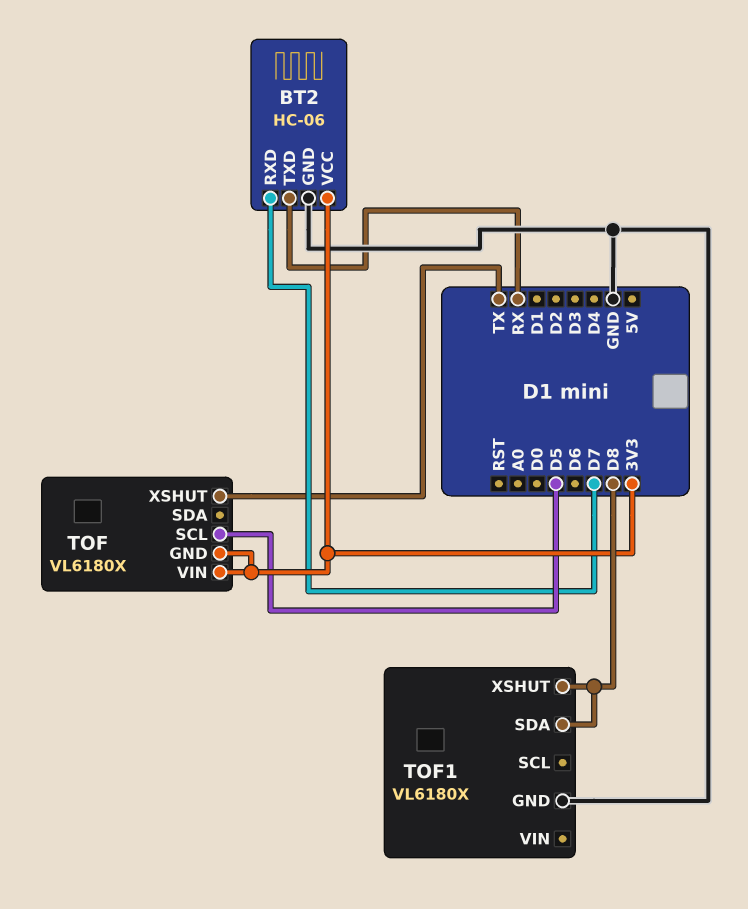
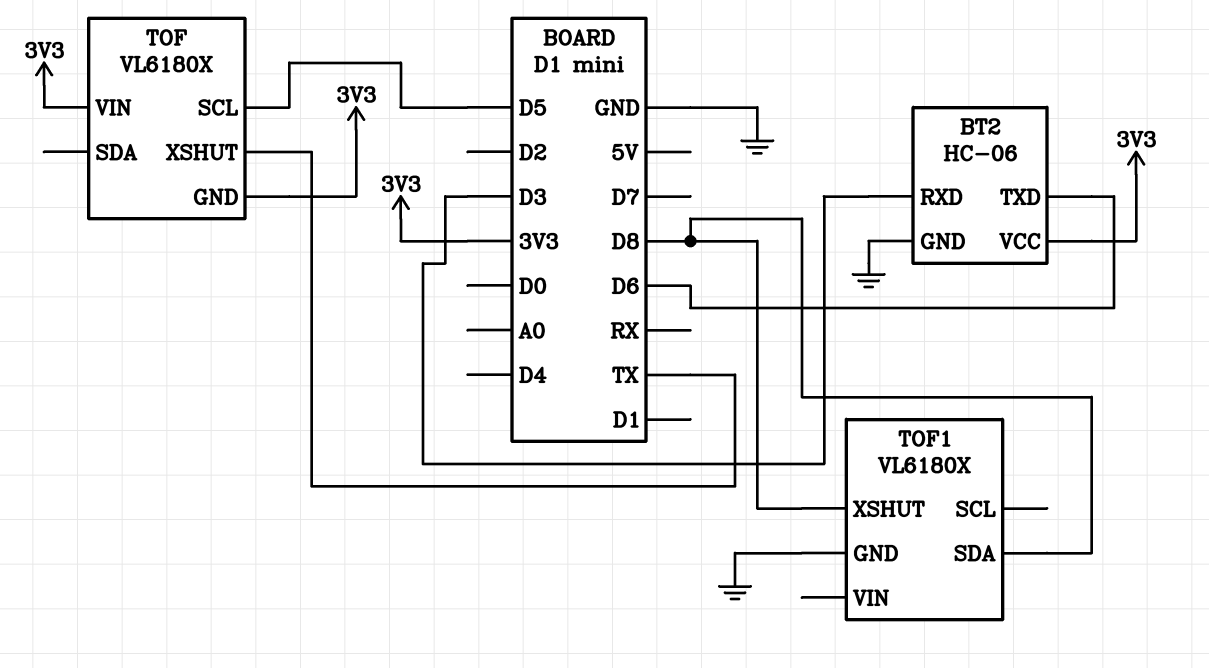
BT2 pin RXD: D7 -> D3
BT2 pin TXD: RX -> D6

